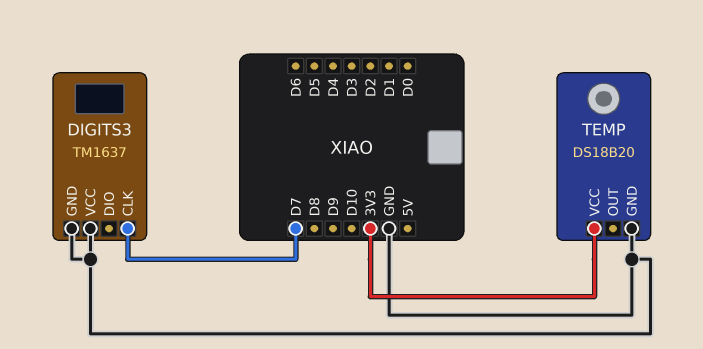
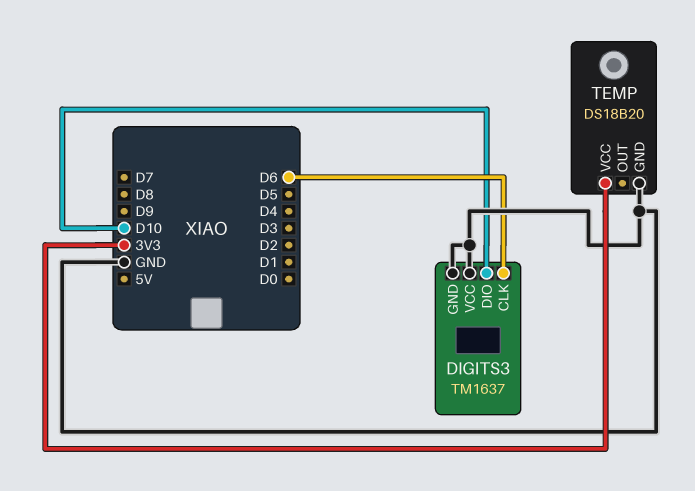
DIGITS3 pin CLK: D7 -> D6
DIGITS3 pin DIO: none -> D10

